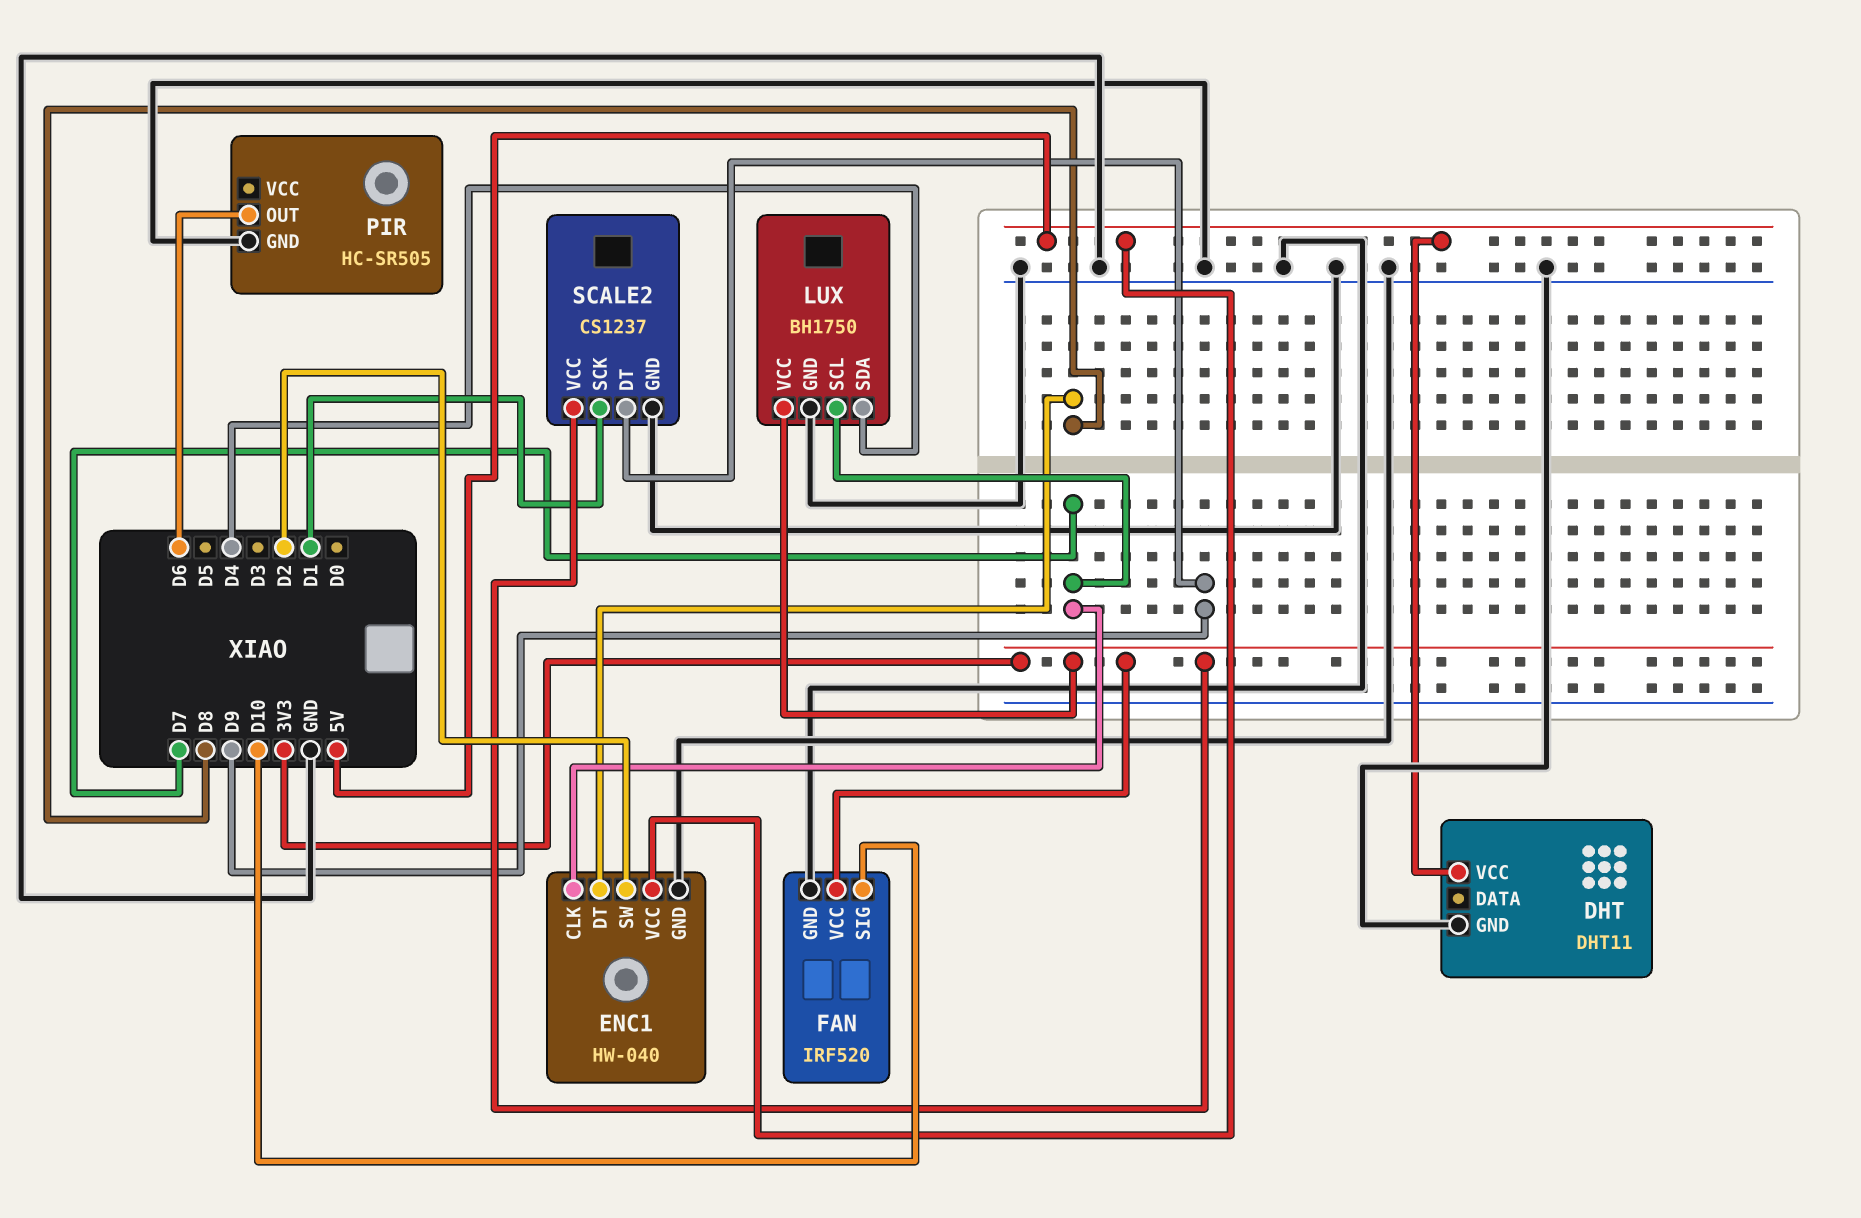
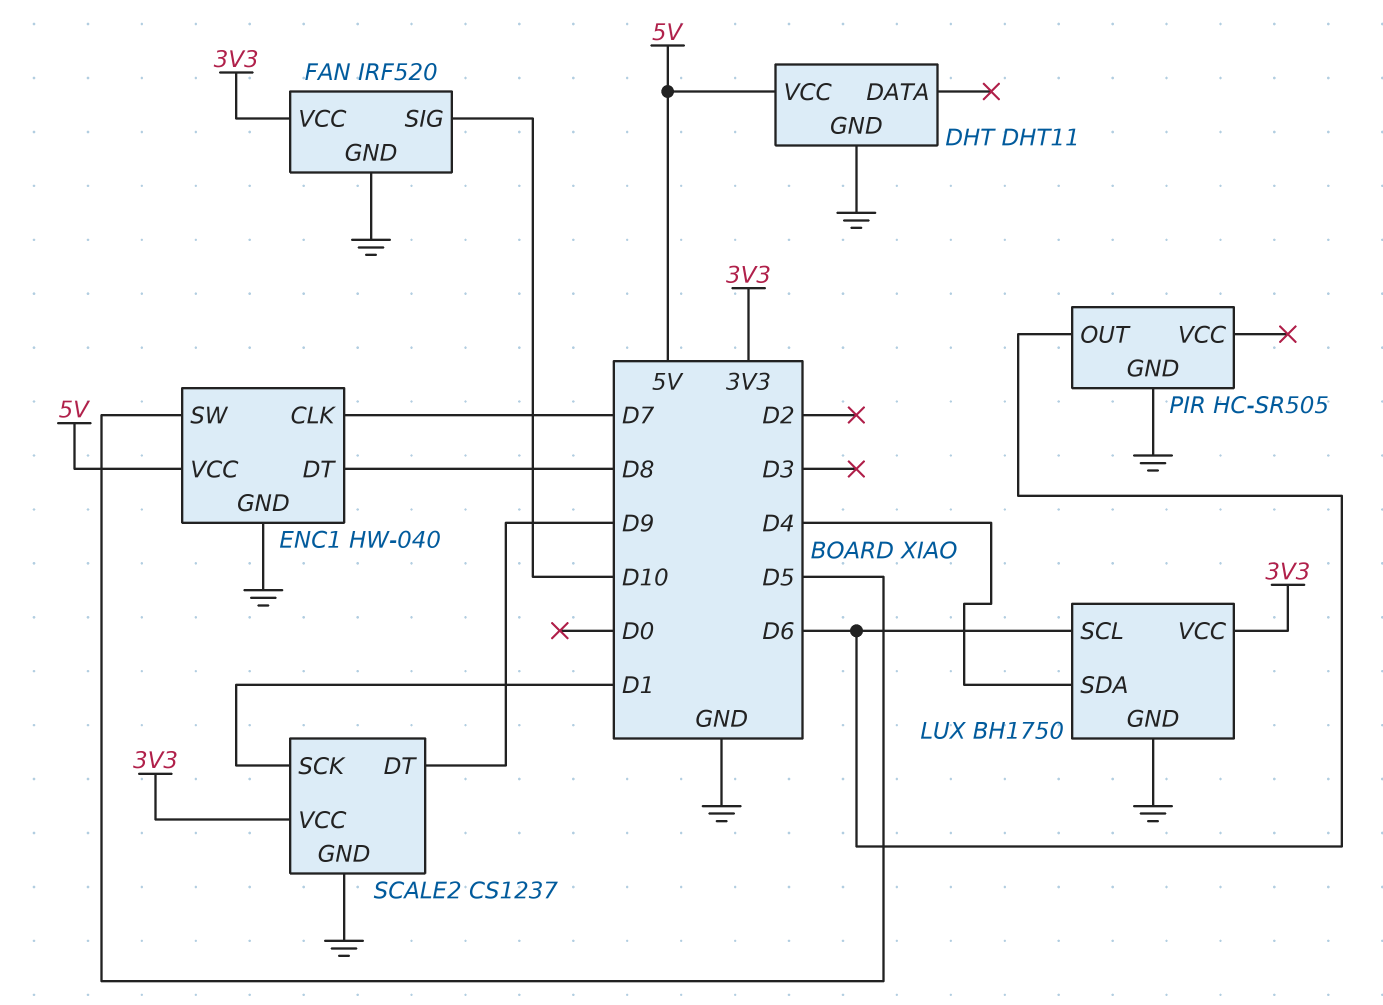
ENC1 pin SW: D2 -> D5
LUX pin SCL: D7 -> D6

